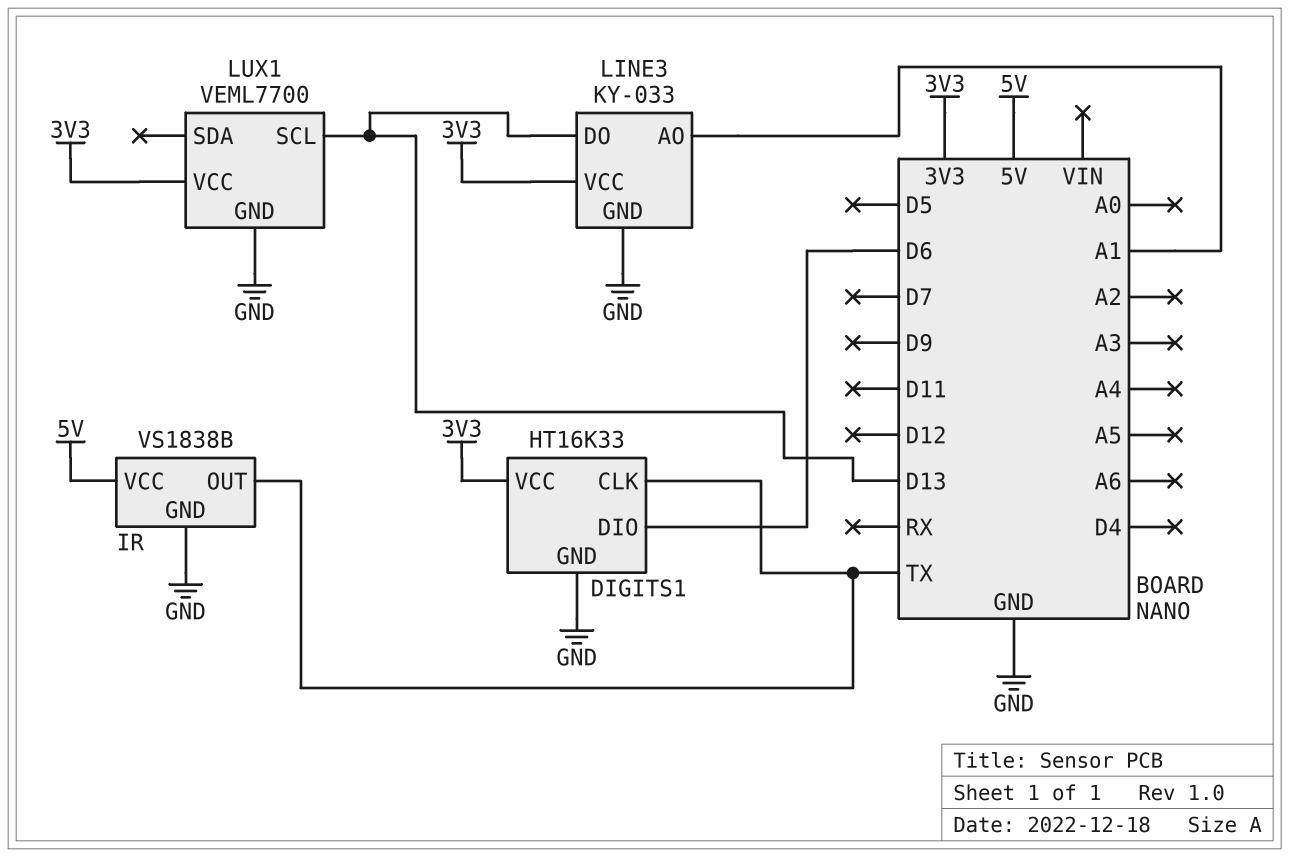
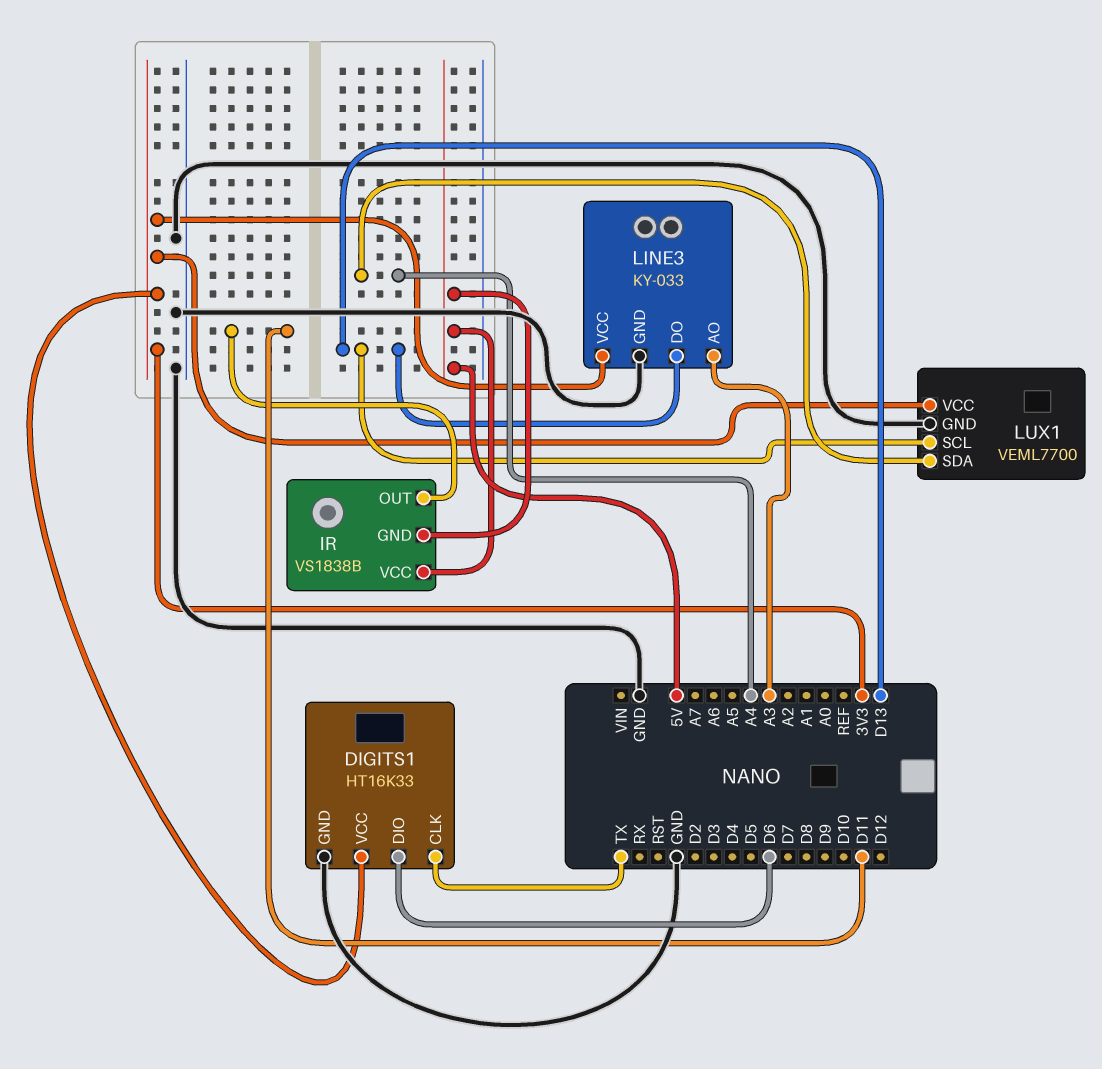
IR pin GND: GND -> 5V
IR pin OUT: TX -> D11
LINE3 pin AO: A1 -> A3
LUX1 pin SDA: none -> A4

